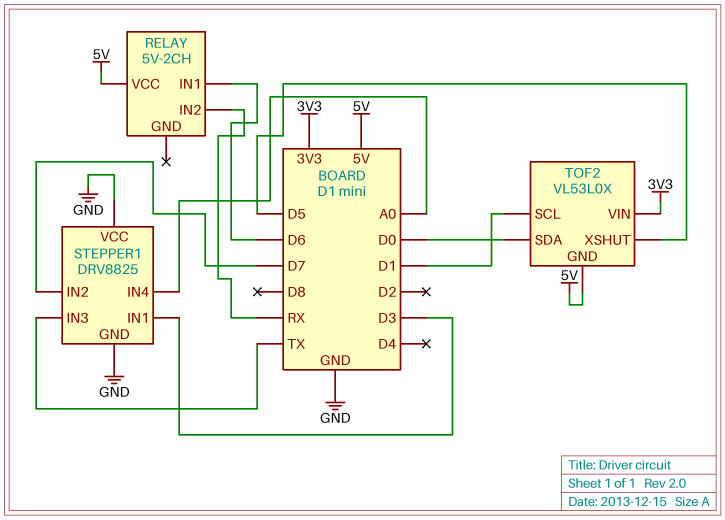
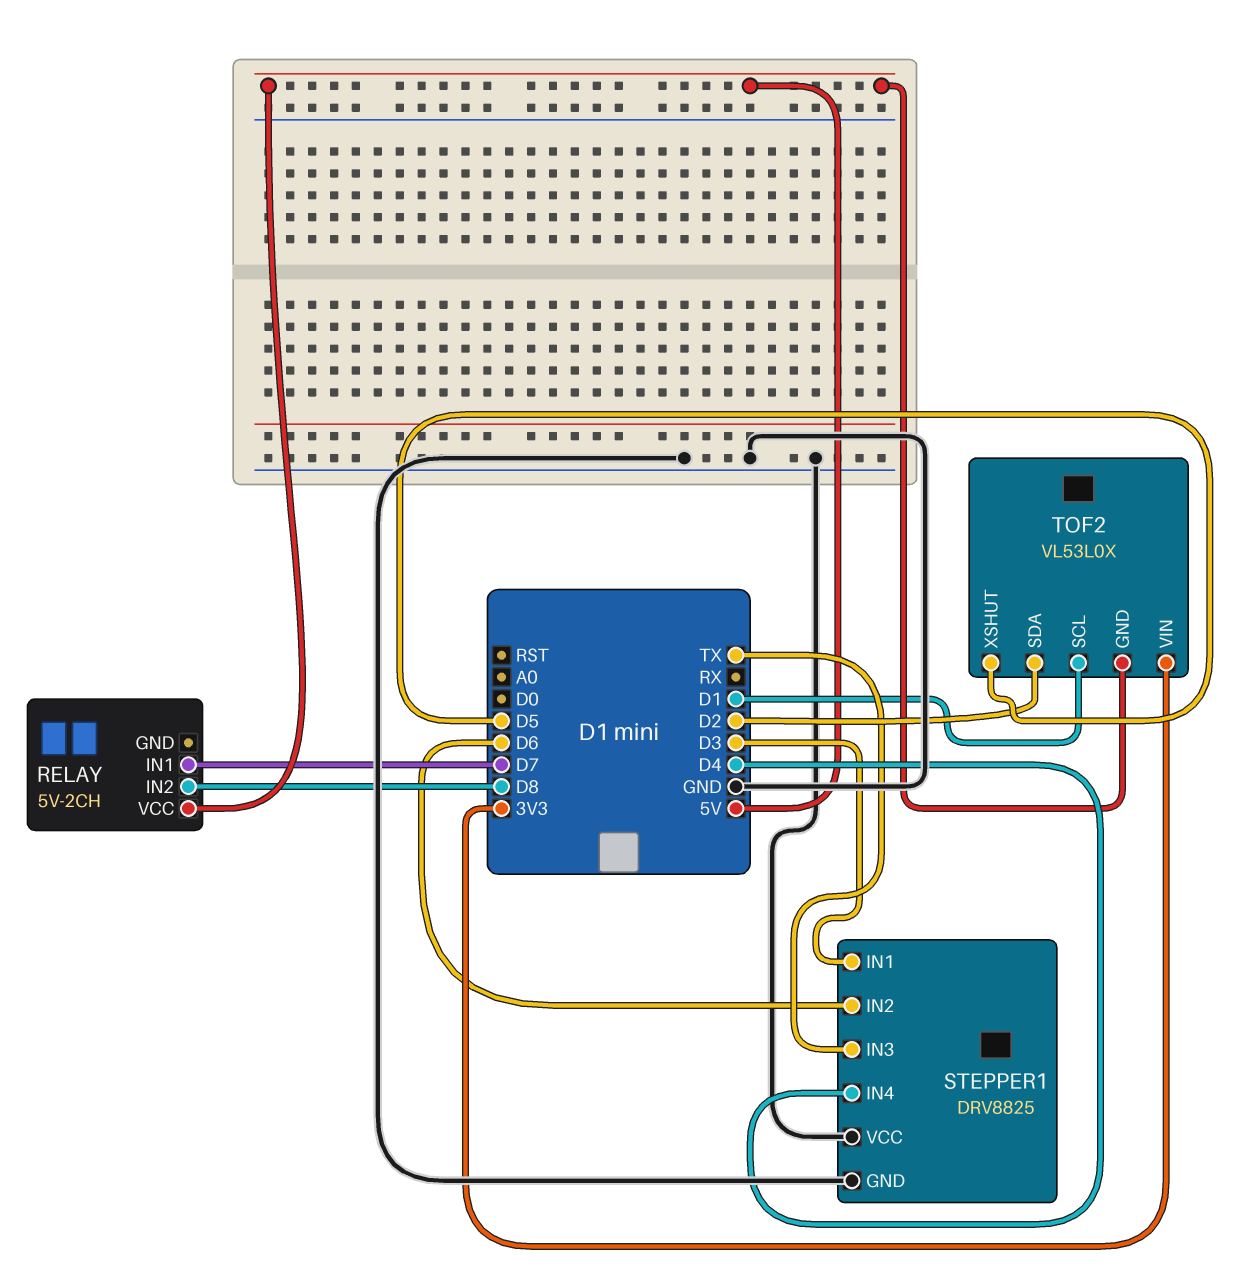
RELAY pin IN1: D6 -> D7
RELAY pin IN2: RX -> D8
STEPPER1 pin IN2: D7 -> D6
STEPPER1 pin IN4: A0 -> D4
TOF2 pin SDA: D0 -> D2

